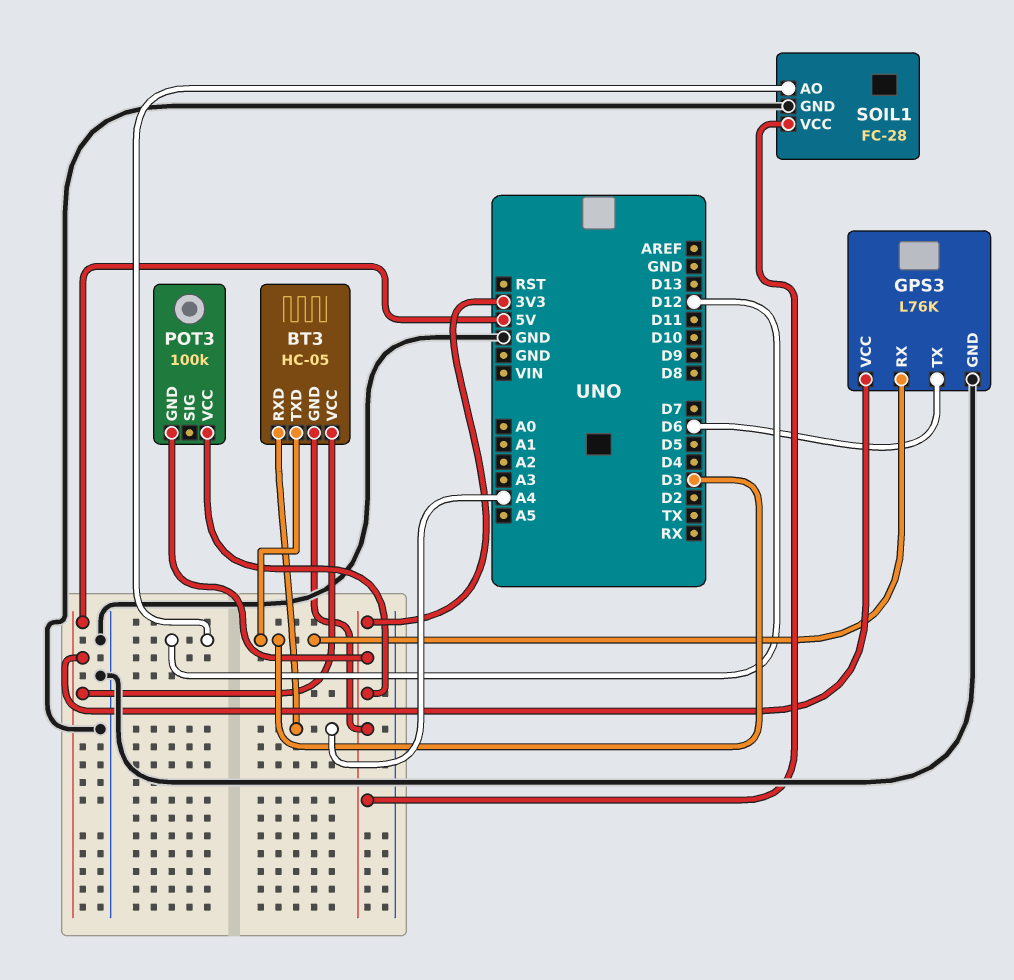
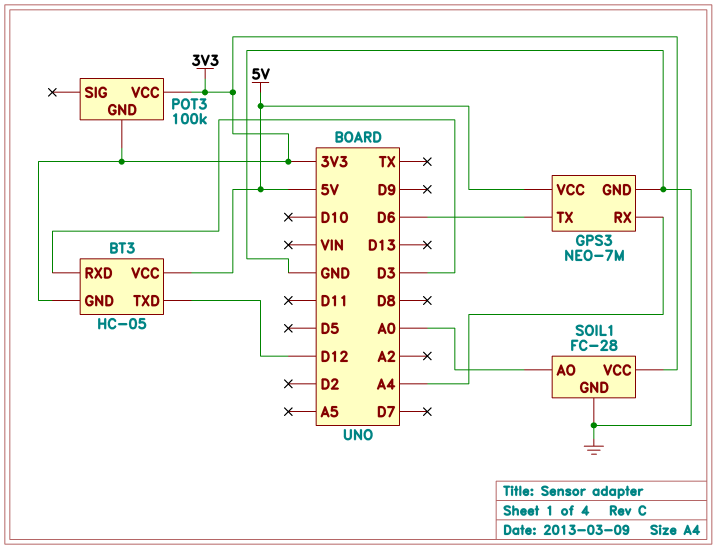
BT3 pin RXD: A4 -> D3
BT3 pin TXD: D3 -> D12
GPS3: L76K -> NEO-7M
GPS3 pin RX: D3 -> A4
SOIL1 pin AO: D12 -> A0

